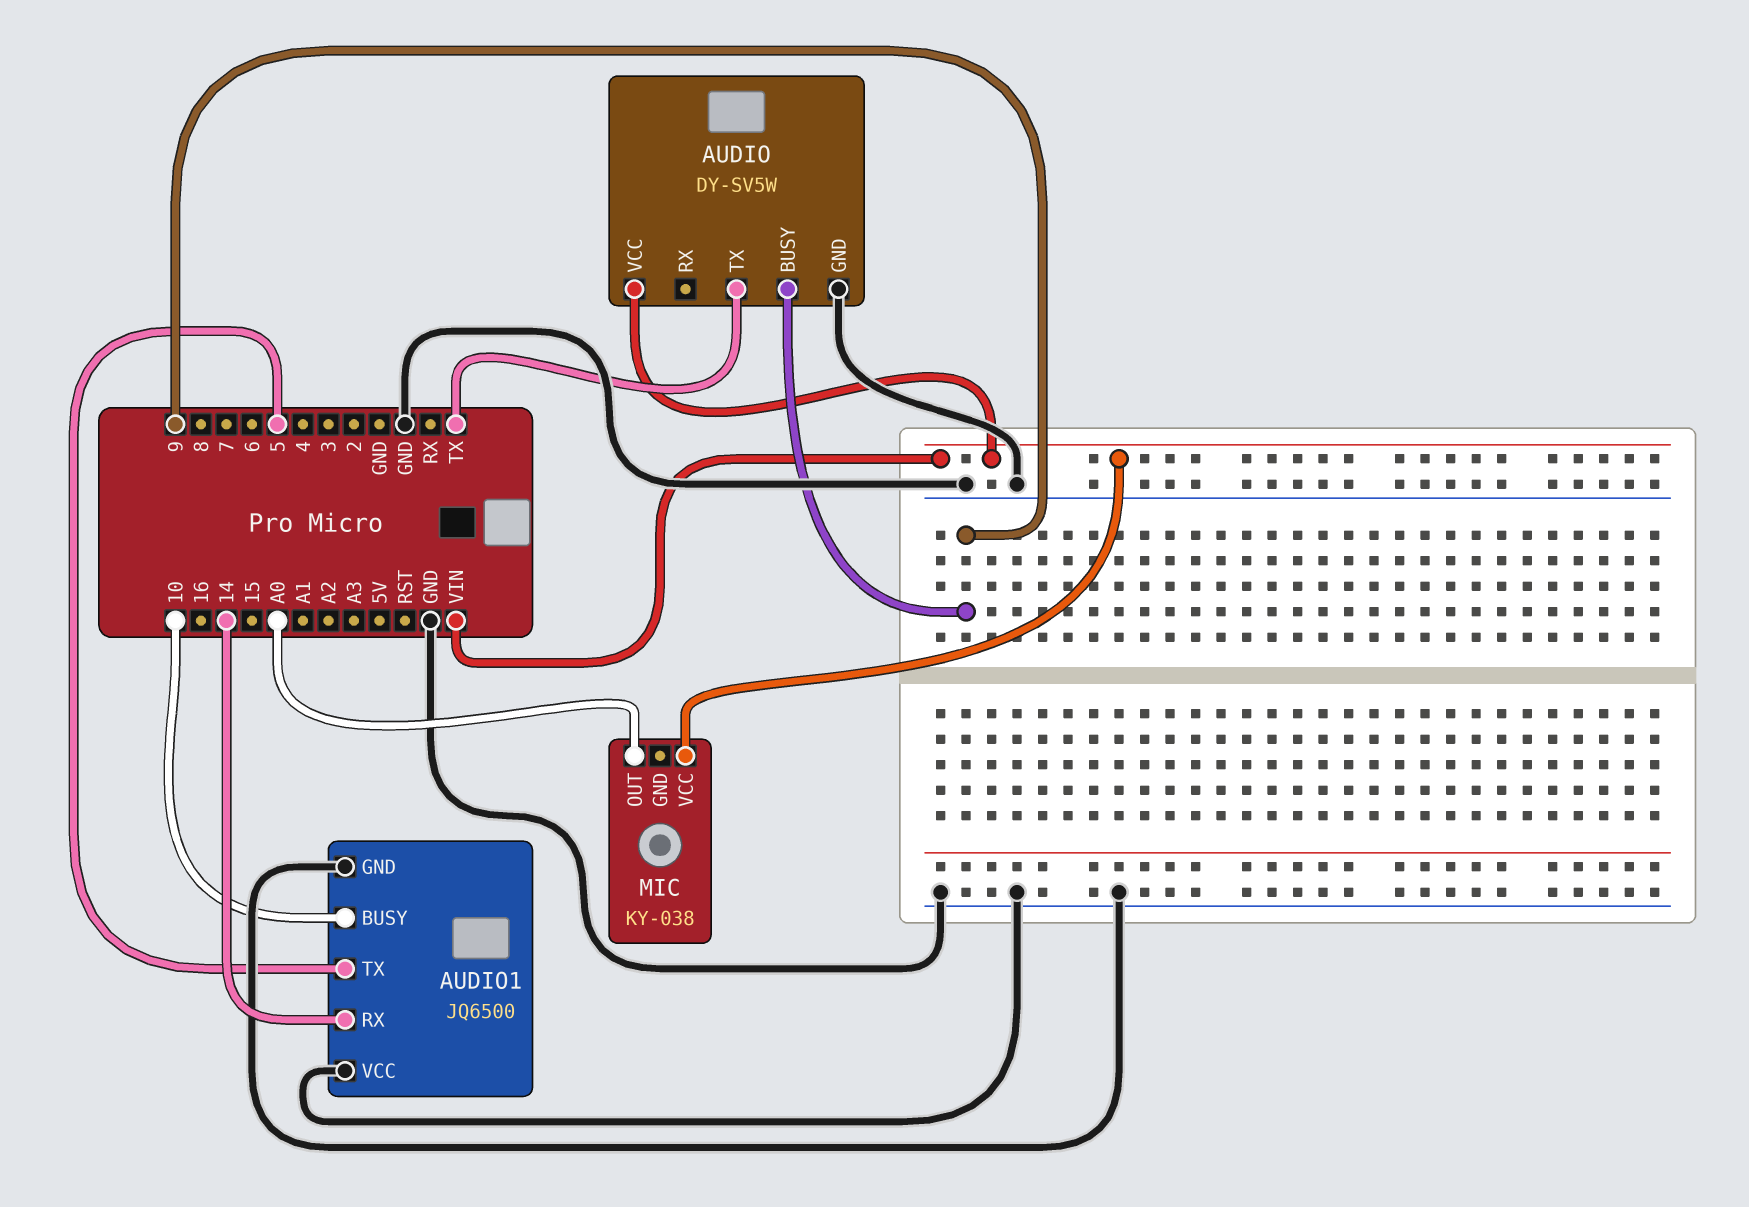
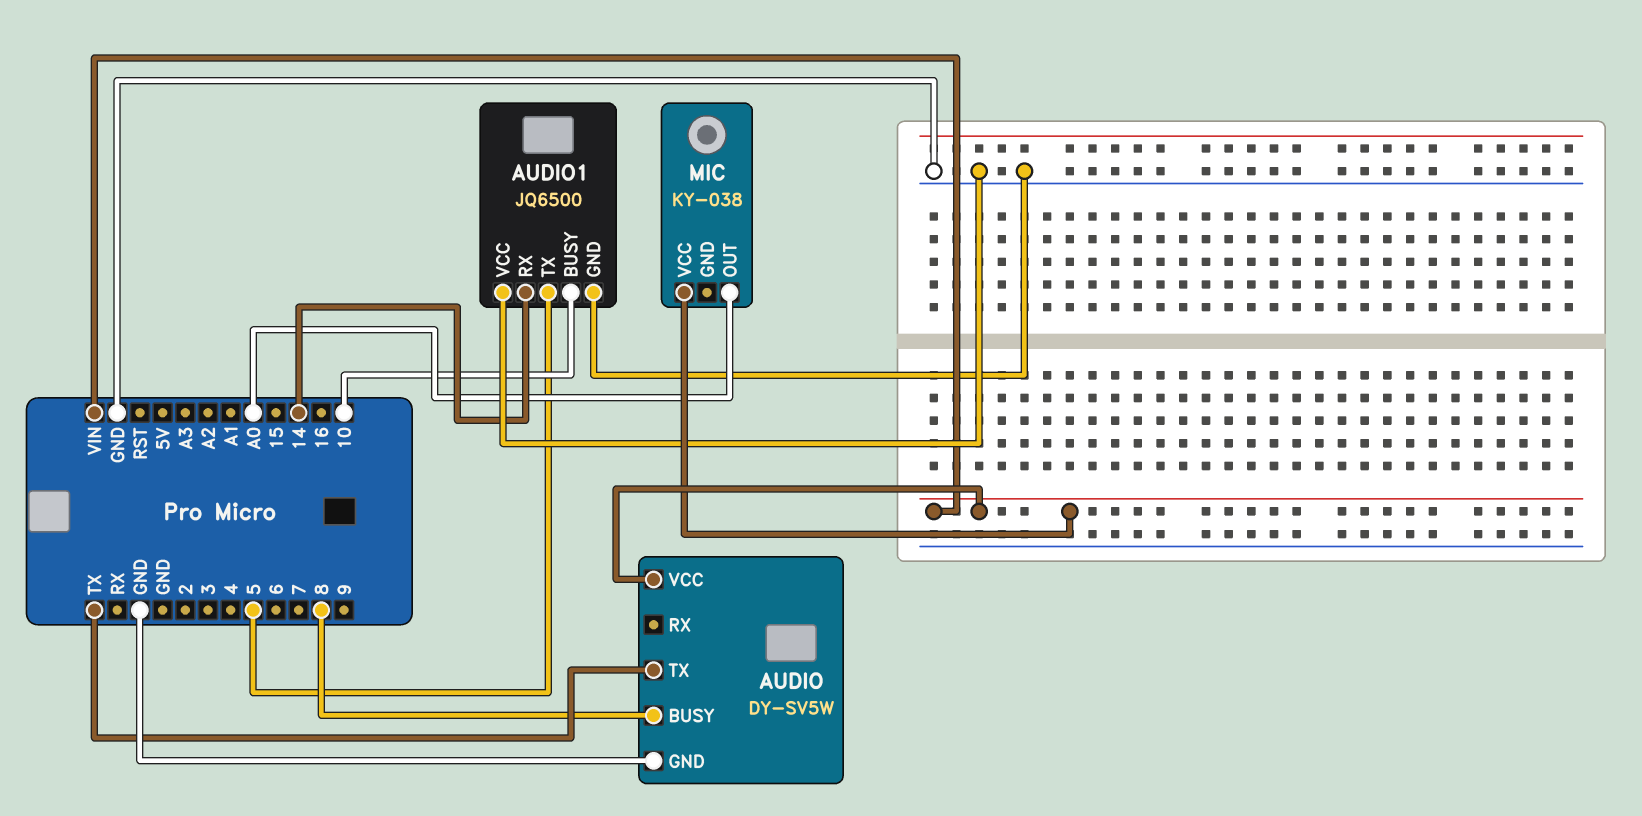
AUDIO pin BUSY: 9 -> 8

